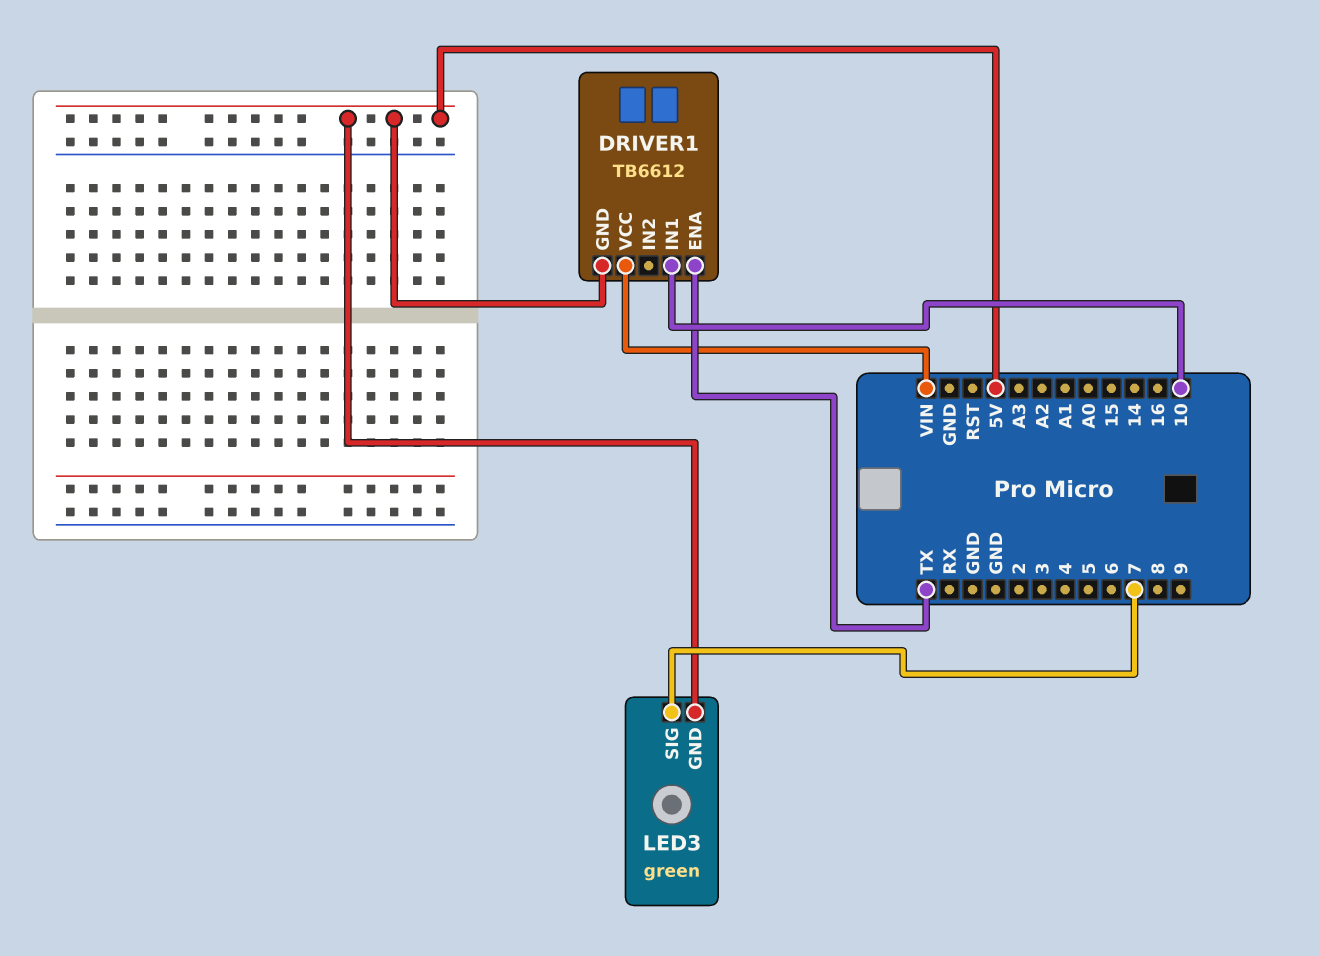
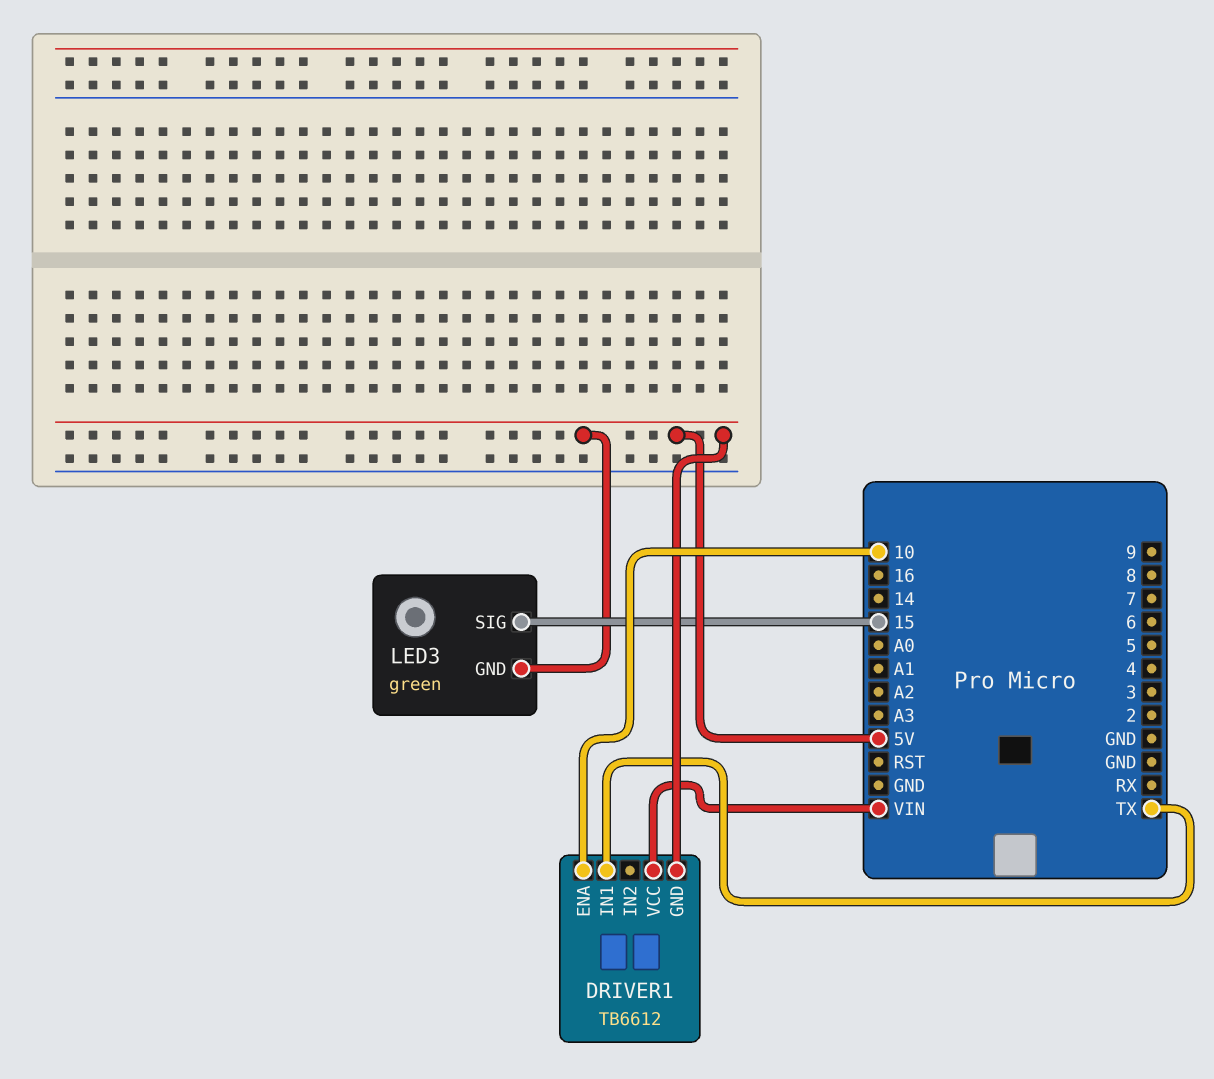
DRIVER1 pin ENA: TX -> 10
DRIVER1 pin IN1: 10 -> TX
LED3 pin SIG: 7 -> 15

